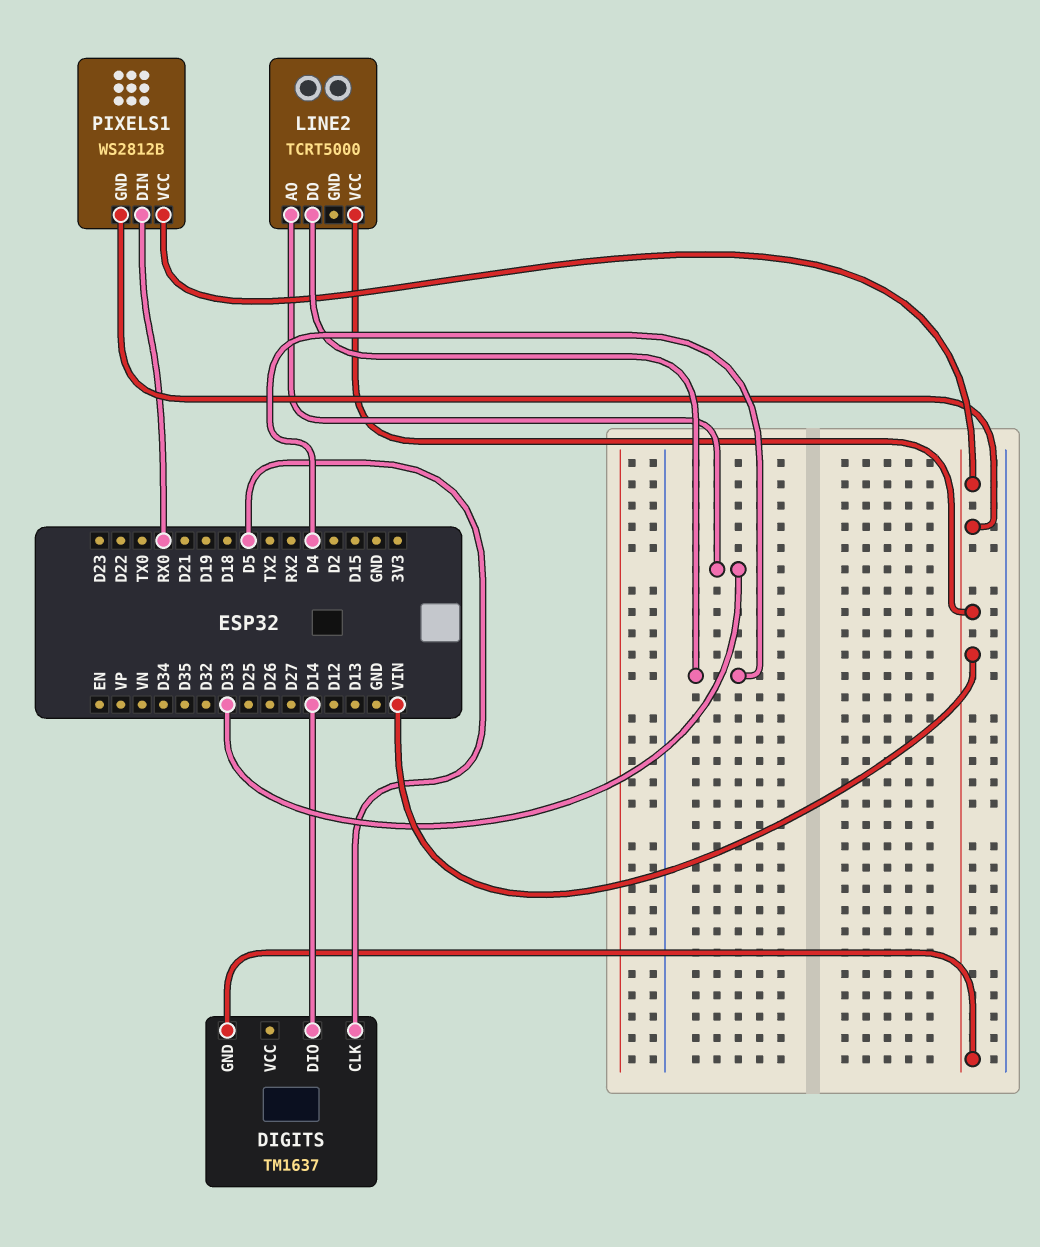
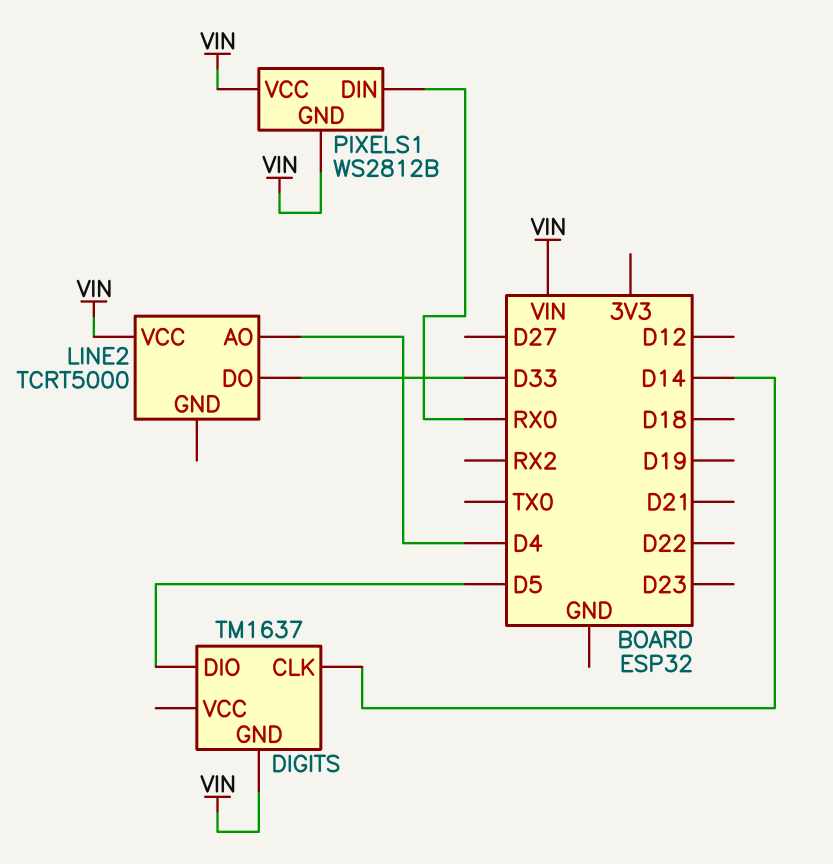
DIGITS pin CLK: D5 -> D14
DIGITS pin DIO: D14 -> D5
LINE2 pin AO: D33 -> D4
LINE2 pin DO: D4 -> D33

